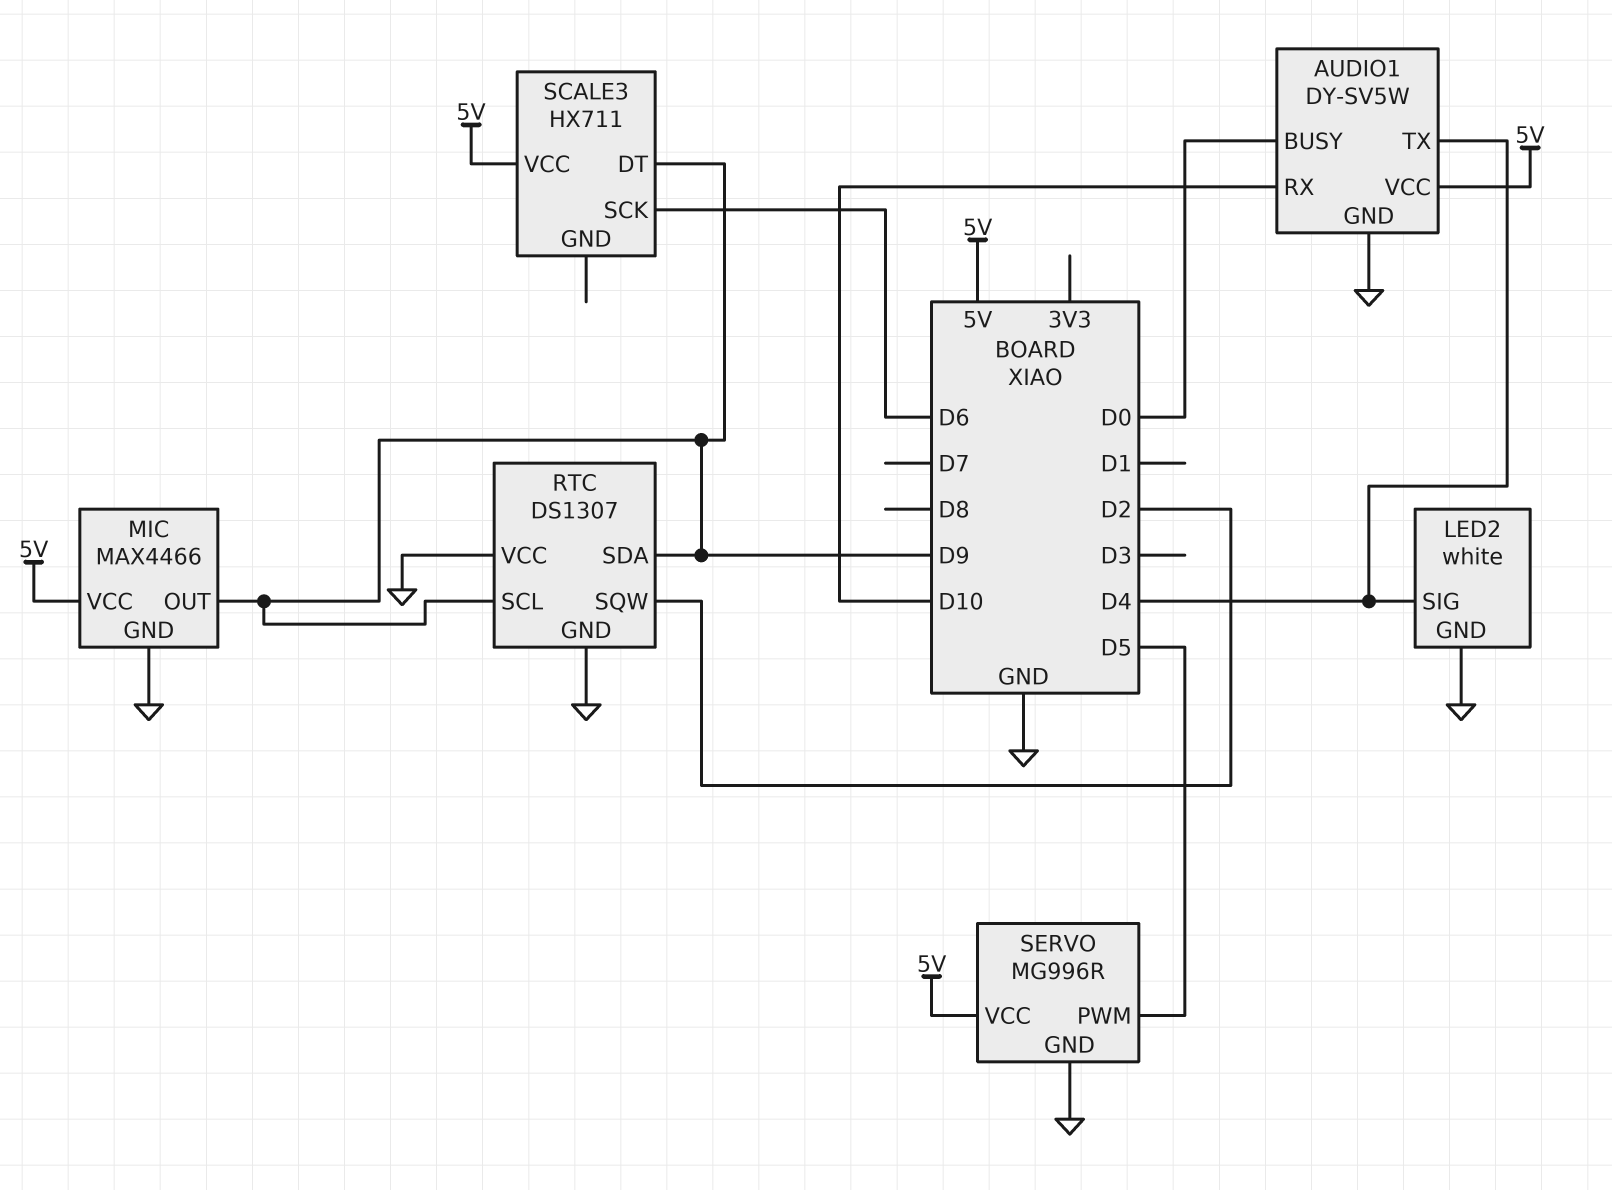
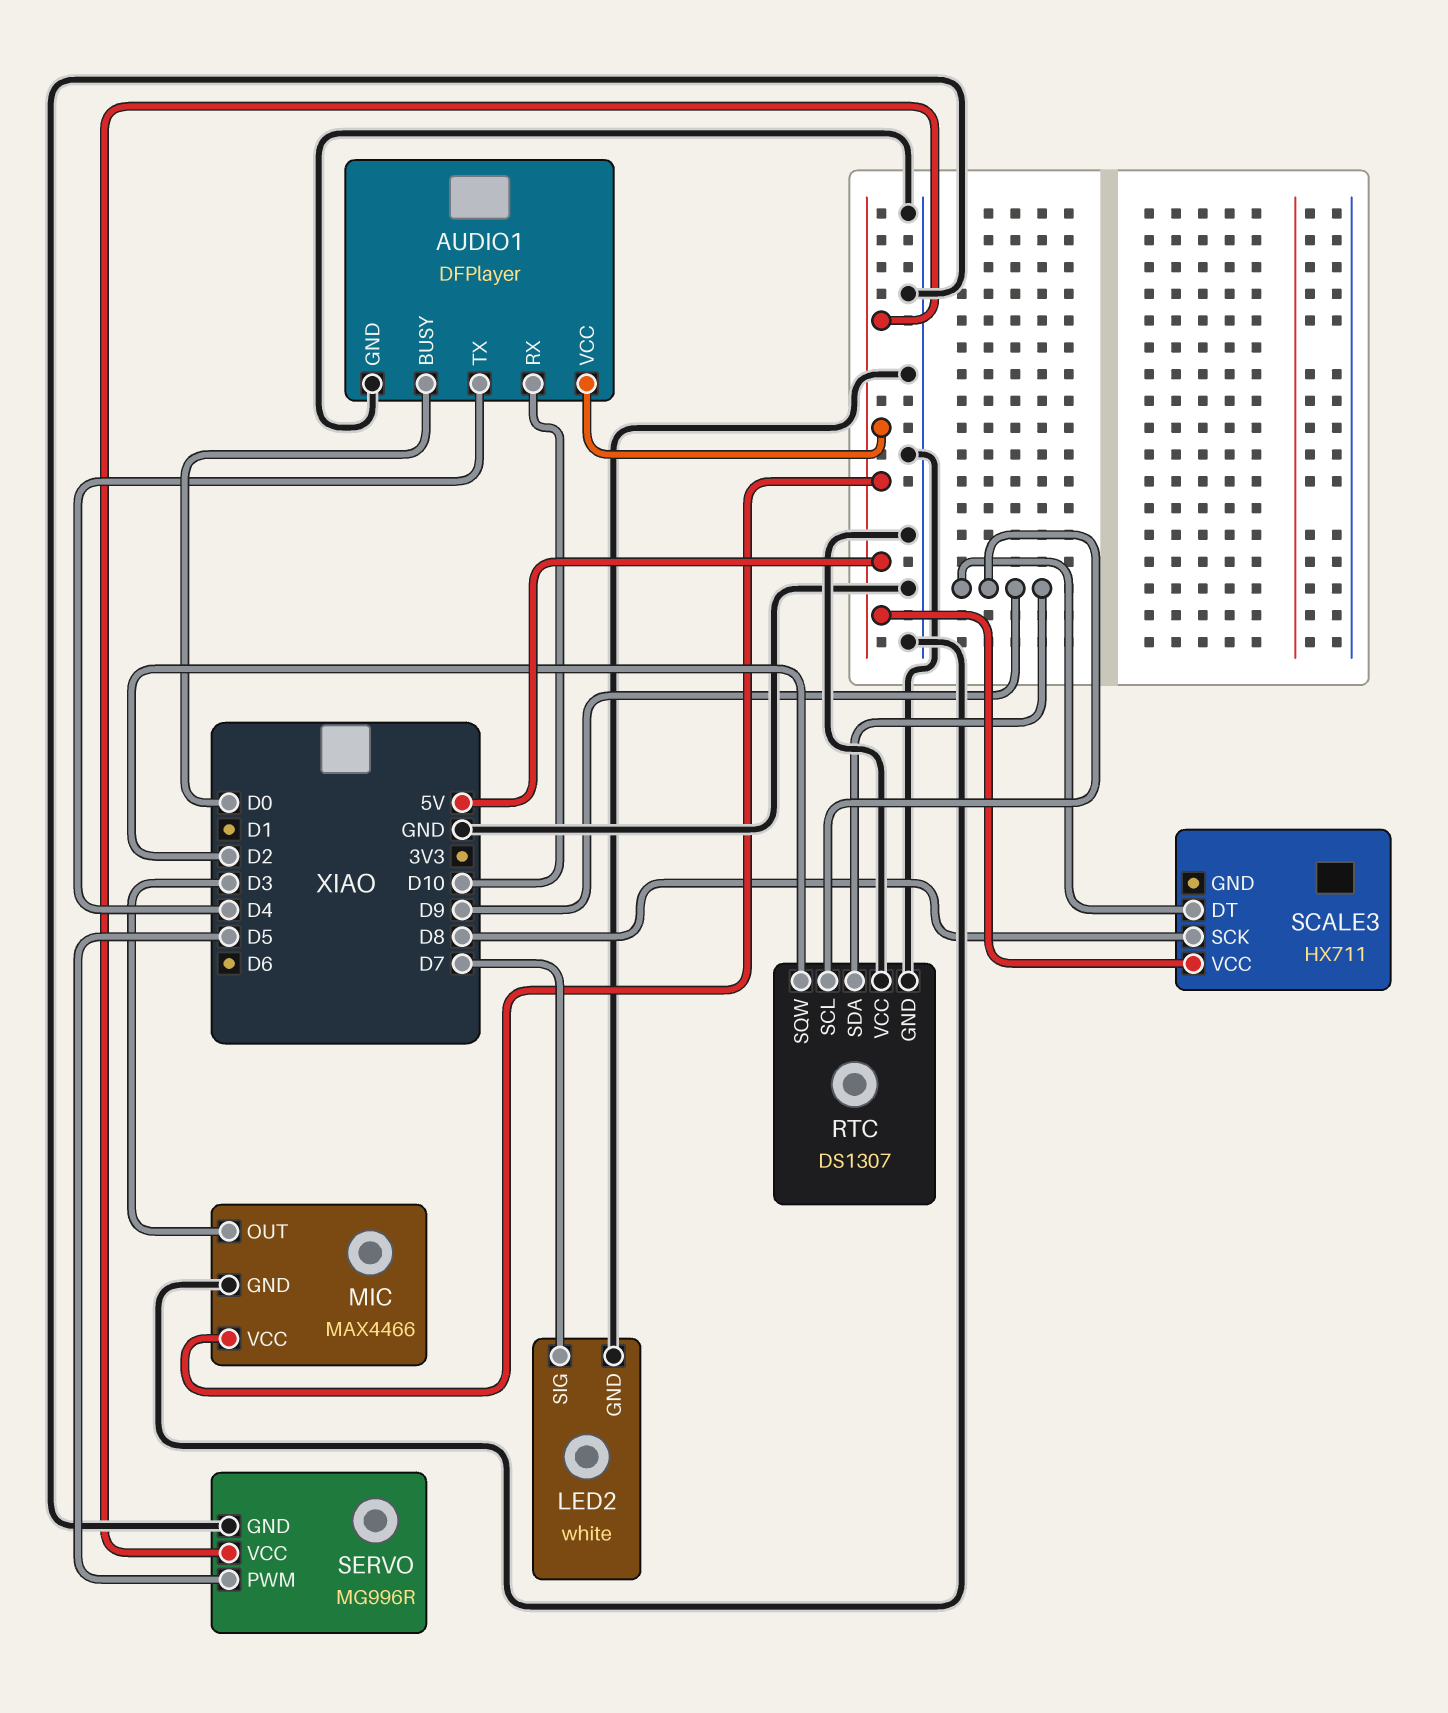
AUDIO1: DY-SV5W -> DFPlayer
LED2 pin SIG: D4 -> D7
MIC pin OUT: D9 -> D3
SCALE3 pin SCK: D6 -> D8

